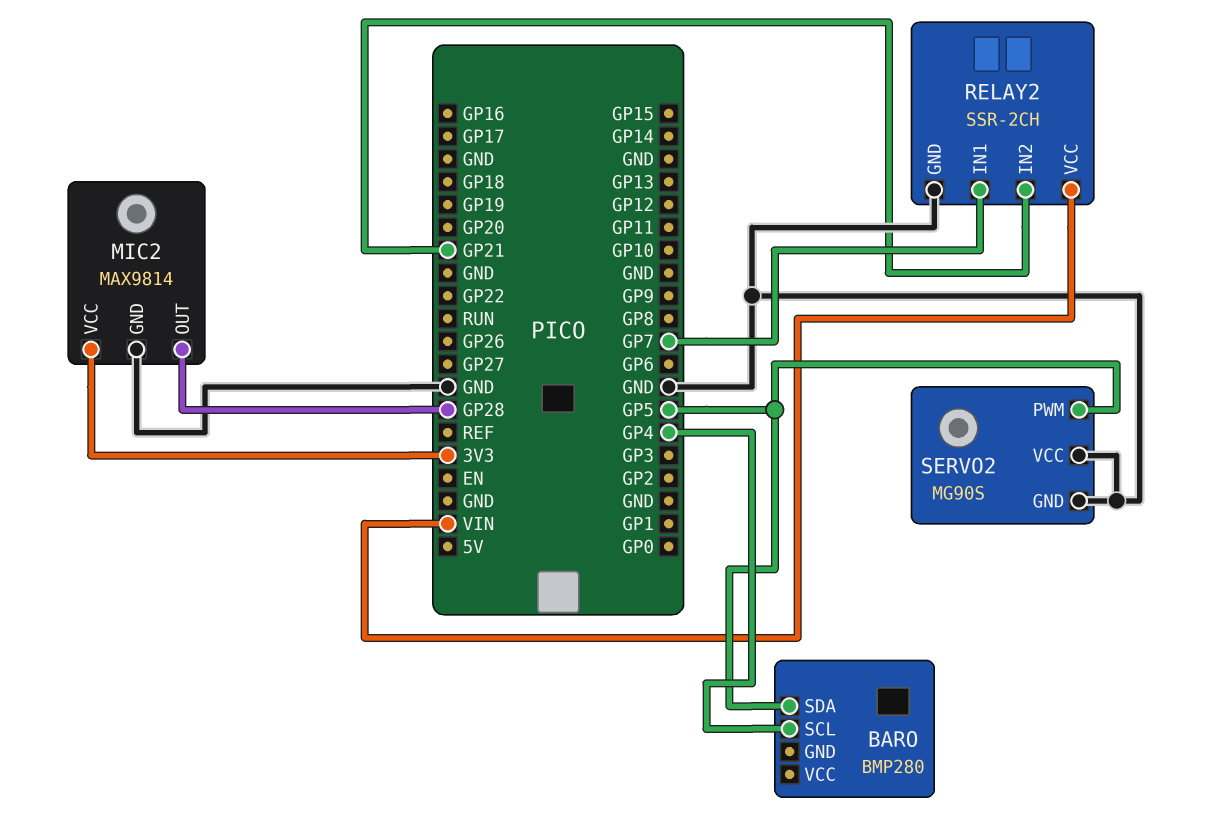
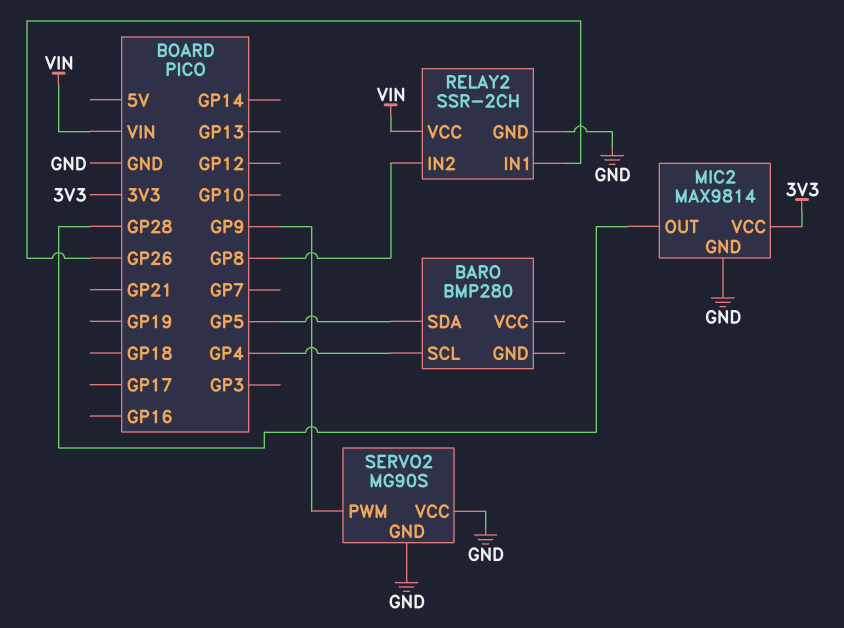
RELAY2 pin IN1: GP7 -> GP26
RELAY2 pin IN2: GP21 -> GP8
SERVO2 pin PWM: GP5 -> GP9

